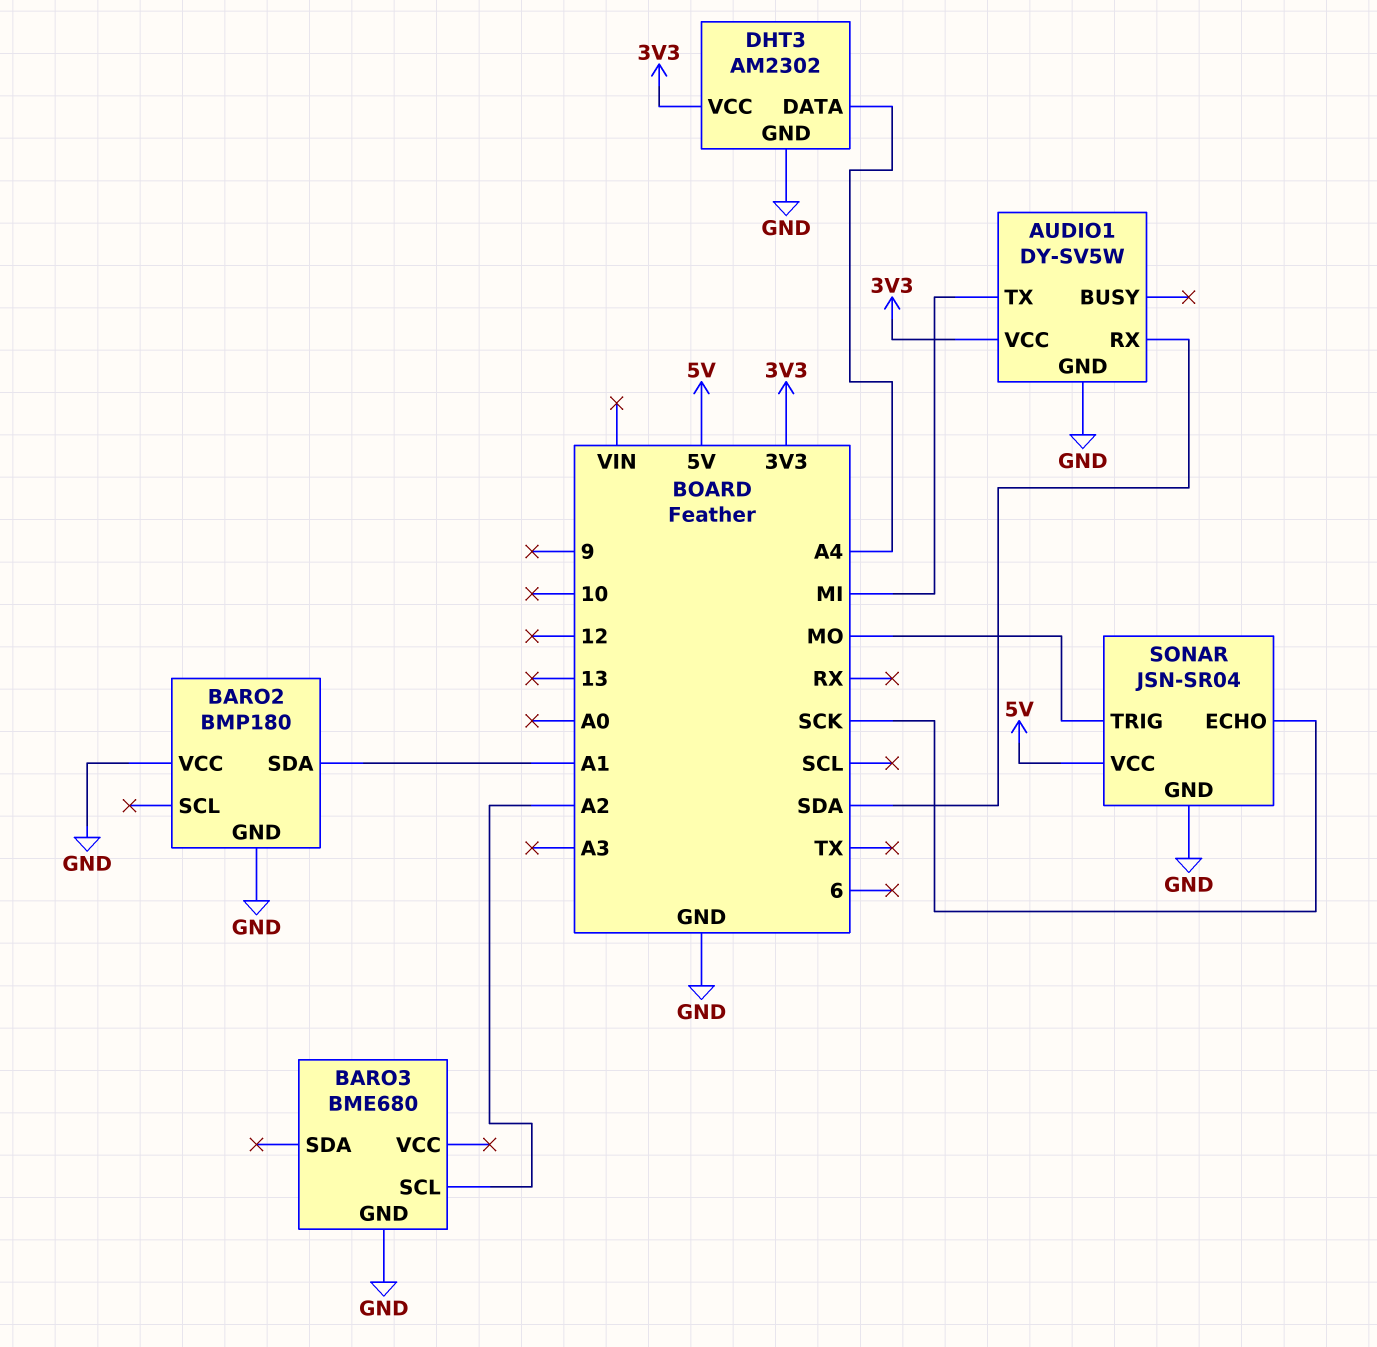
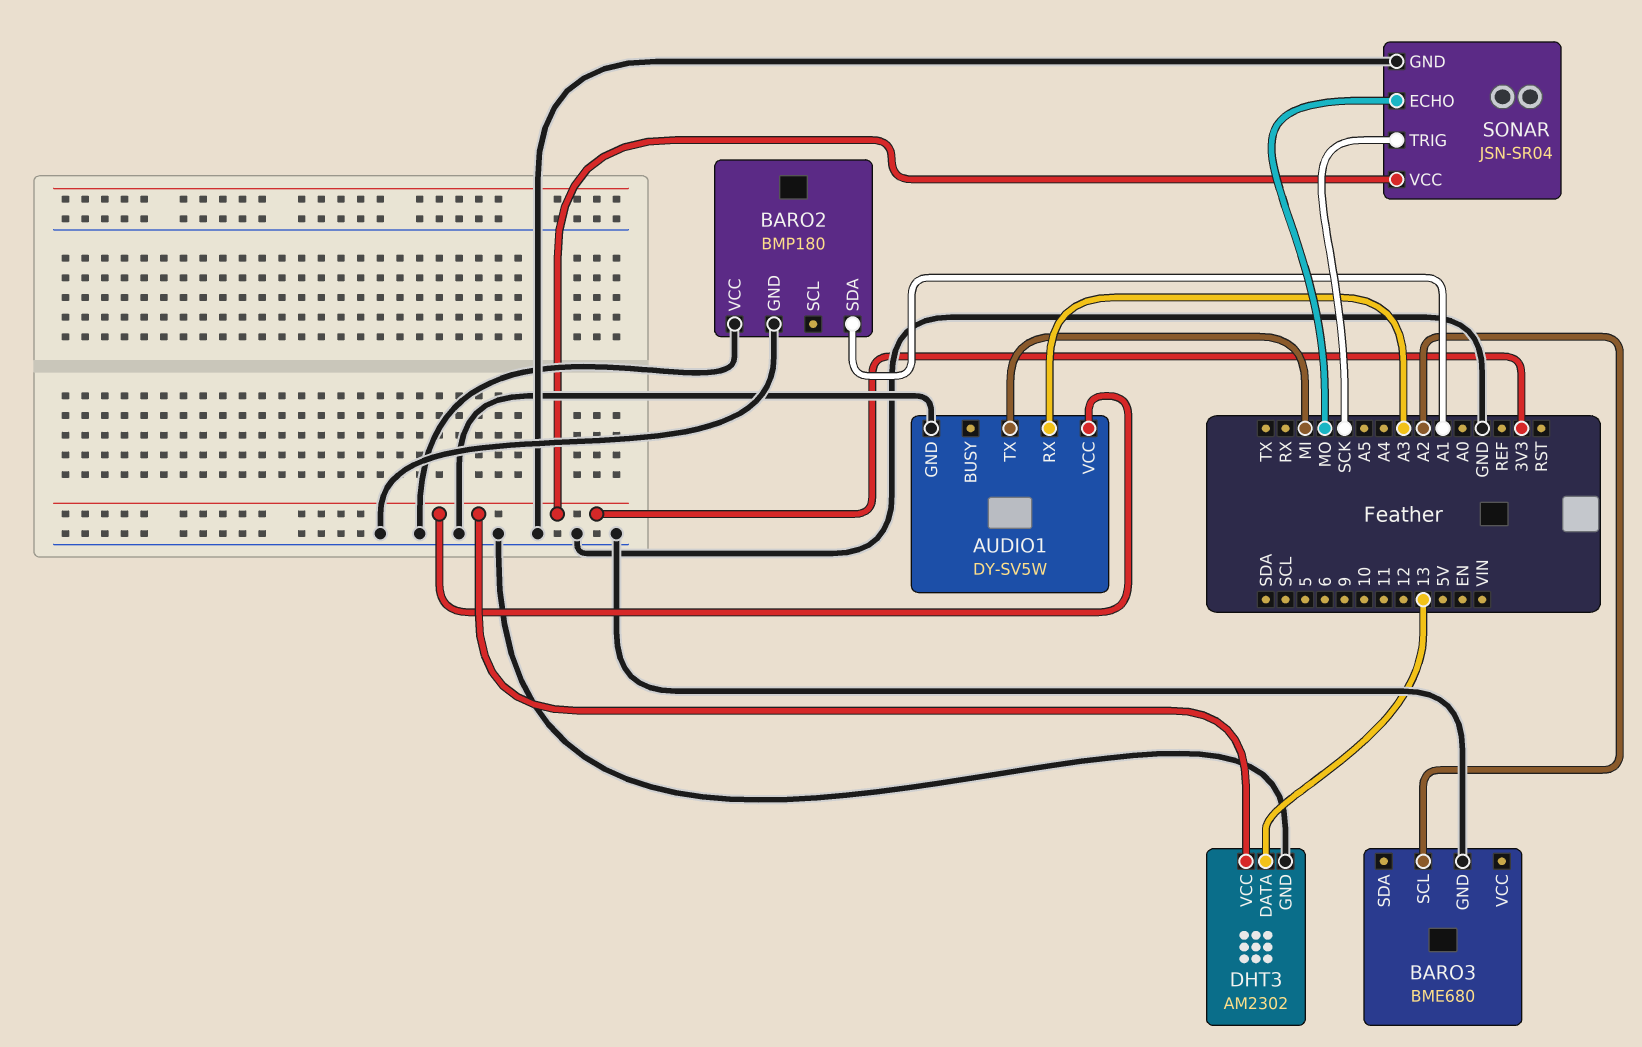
AUDIO1 pin RX: SDA -> A3
DHT3 pin DATA: A4 -> 13
SONAR pin ECHO: SCK -> MO
SONAR pin TRIG: MO -> SCK
SONAR pin VCC: 5V -> 3V3

